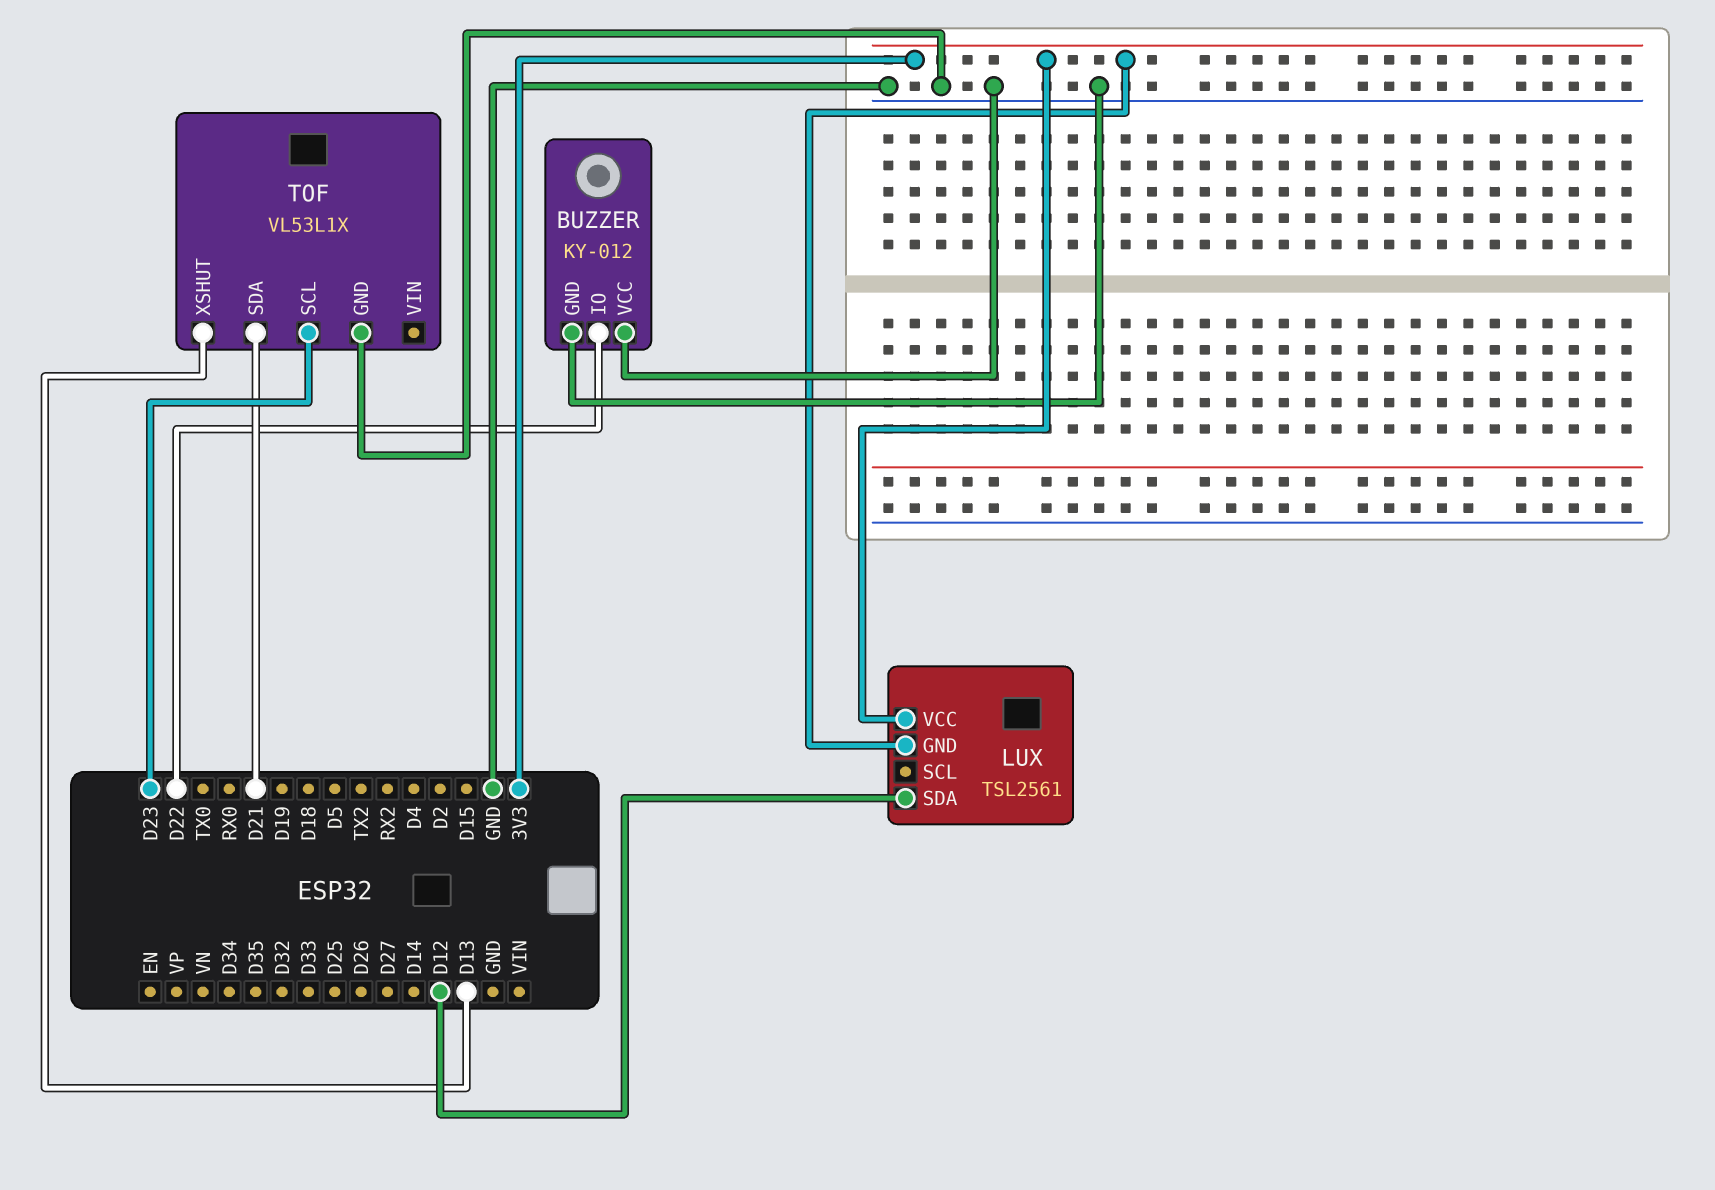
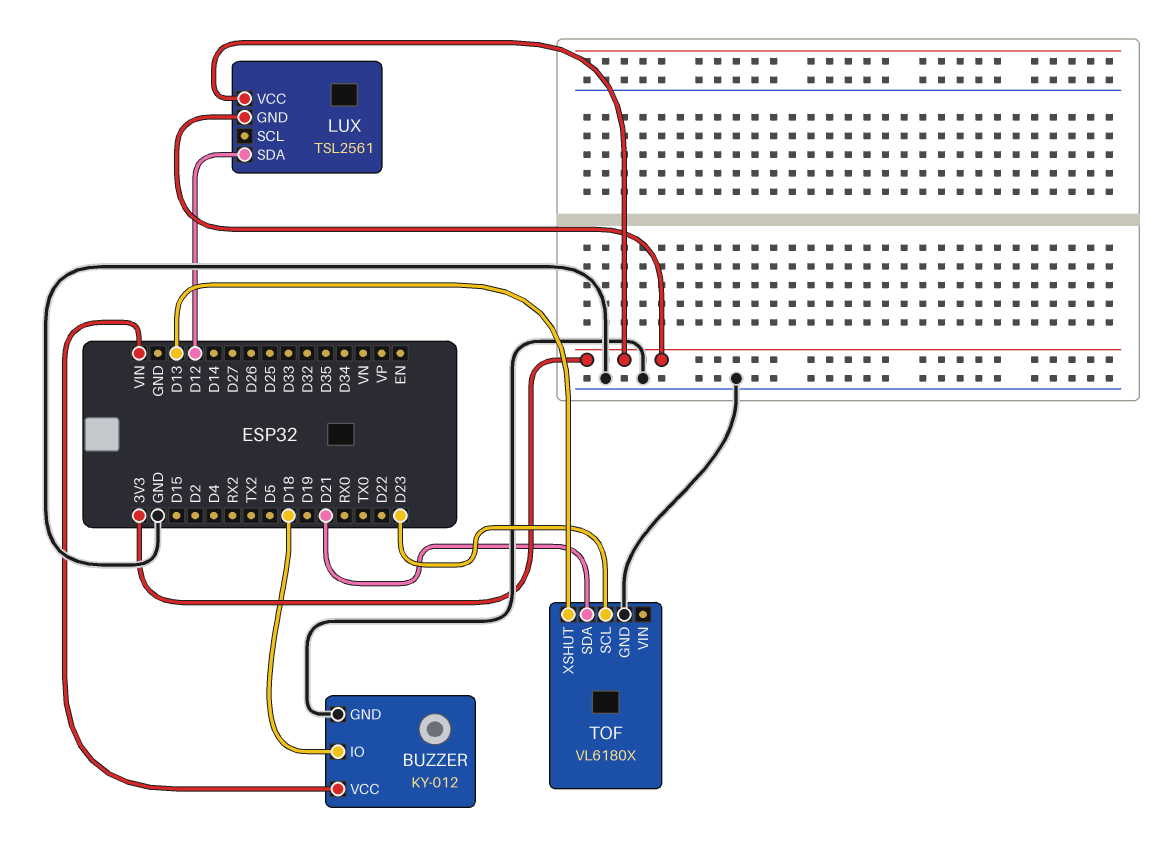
BUZZER pin IO: D22 -> D18
BUZZER pin VCC: GND -> VIN
TOF: VL53L1X -> VL6180X

